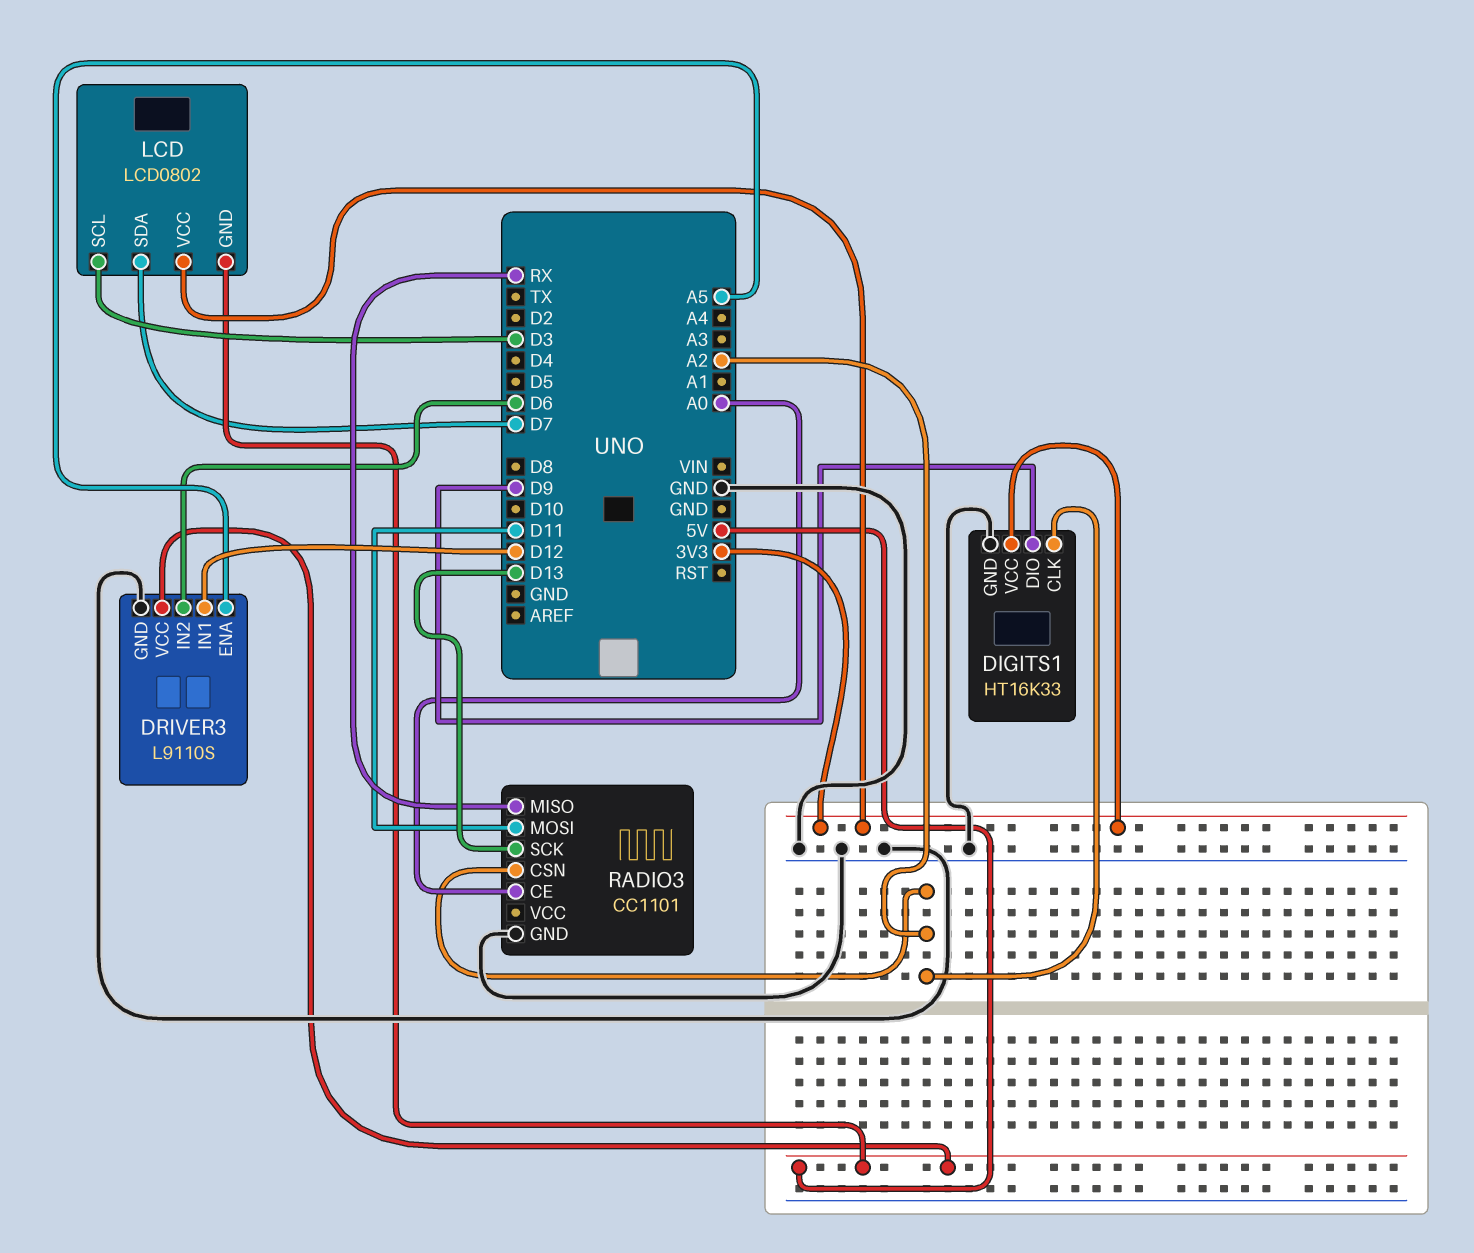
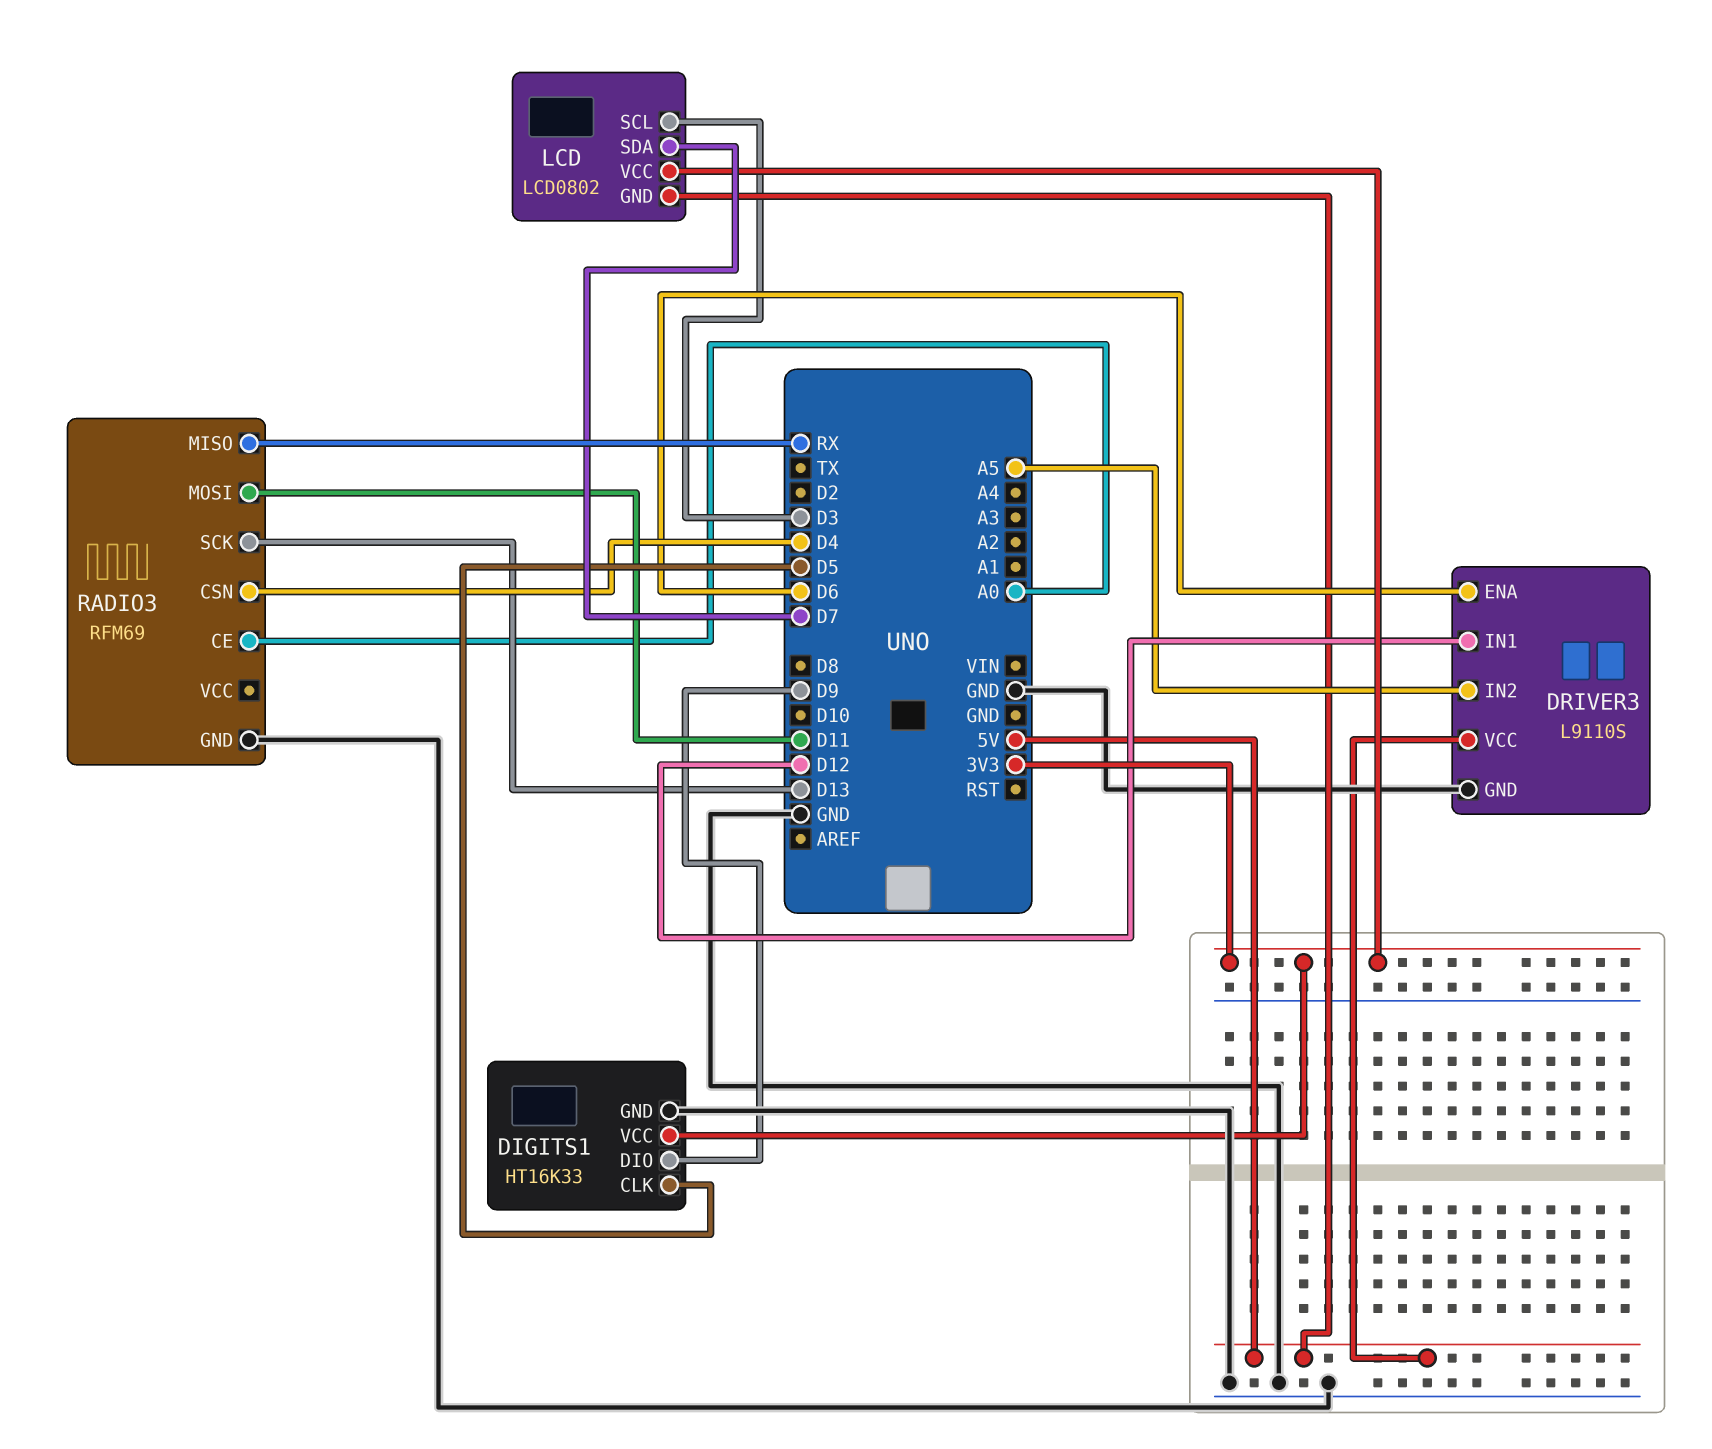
DIGITS1 pin CLK: A2 -> D5
DRIVER3 pin ENA: A5 -> D6
DRIVER3 pin IN2: D6 -> A5
RADIO3: CC1101 -> RFM69
RADIO3 pin CSN: A2 -> D4

